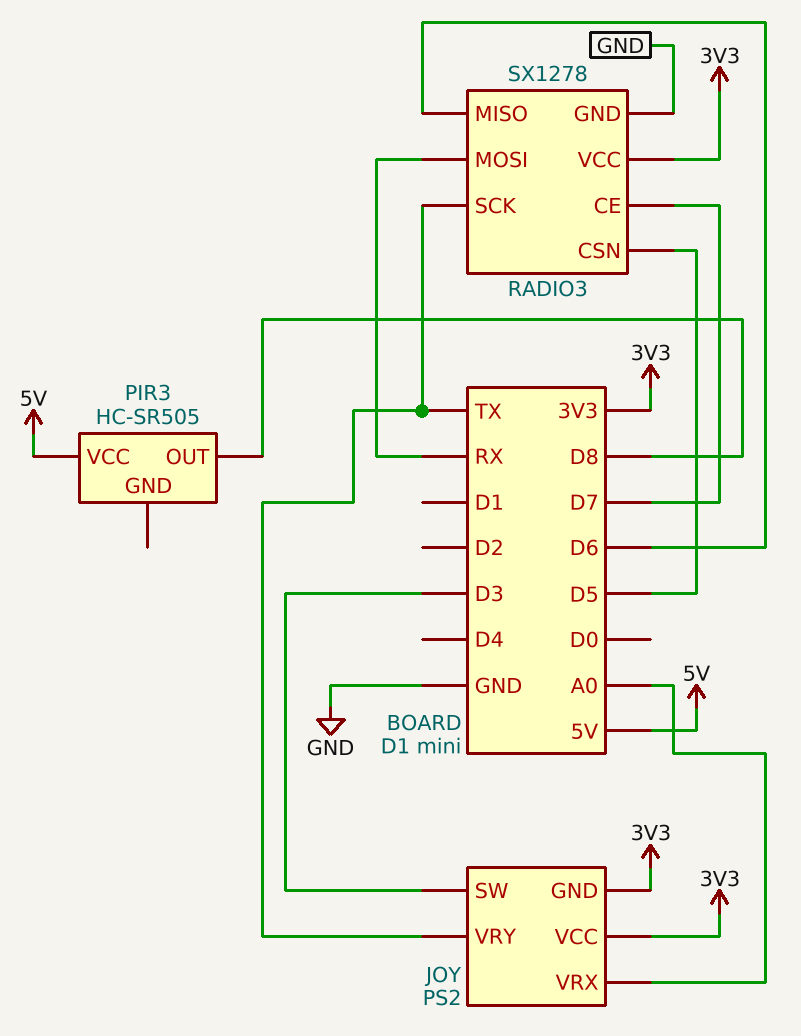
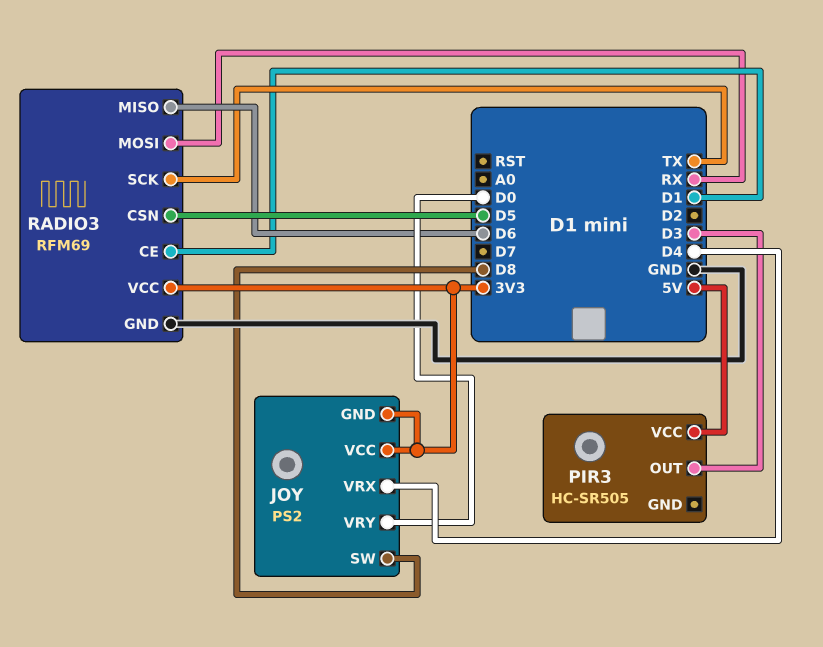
JOY pin SW: D3 -> D8
JOY pin VRX: A0 -> D4
JOY pin VRY: TX -> D0
PIR3 pin OUT: D8 -> D3
RADIO3: SX1278 -> RFM69
RADIO3 pin CE: D7 -> D1

